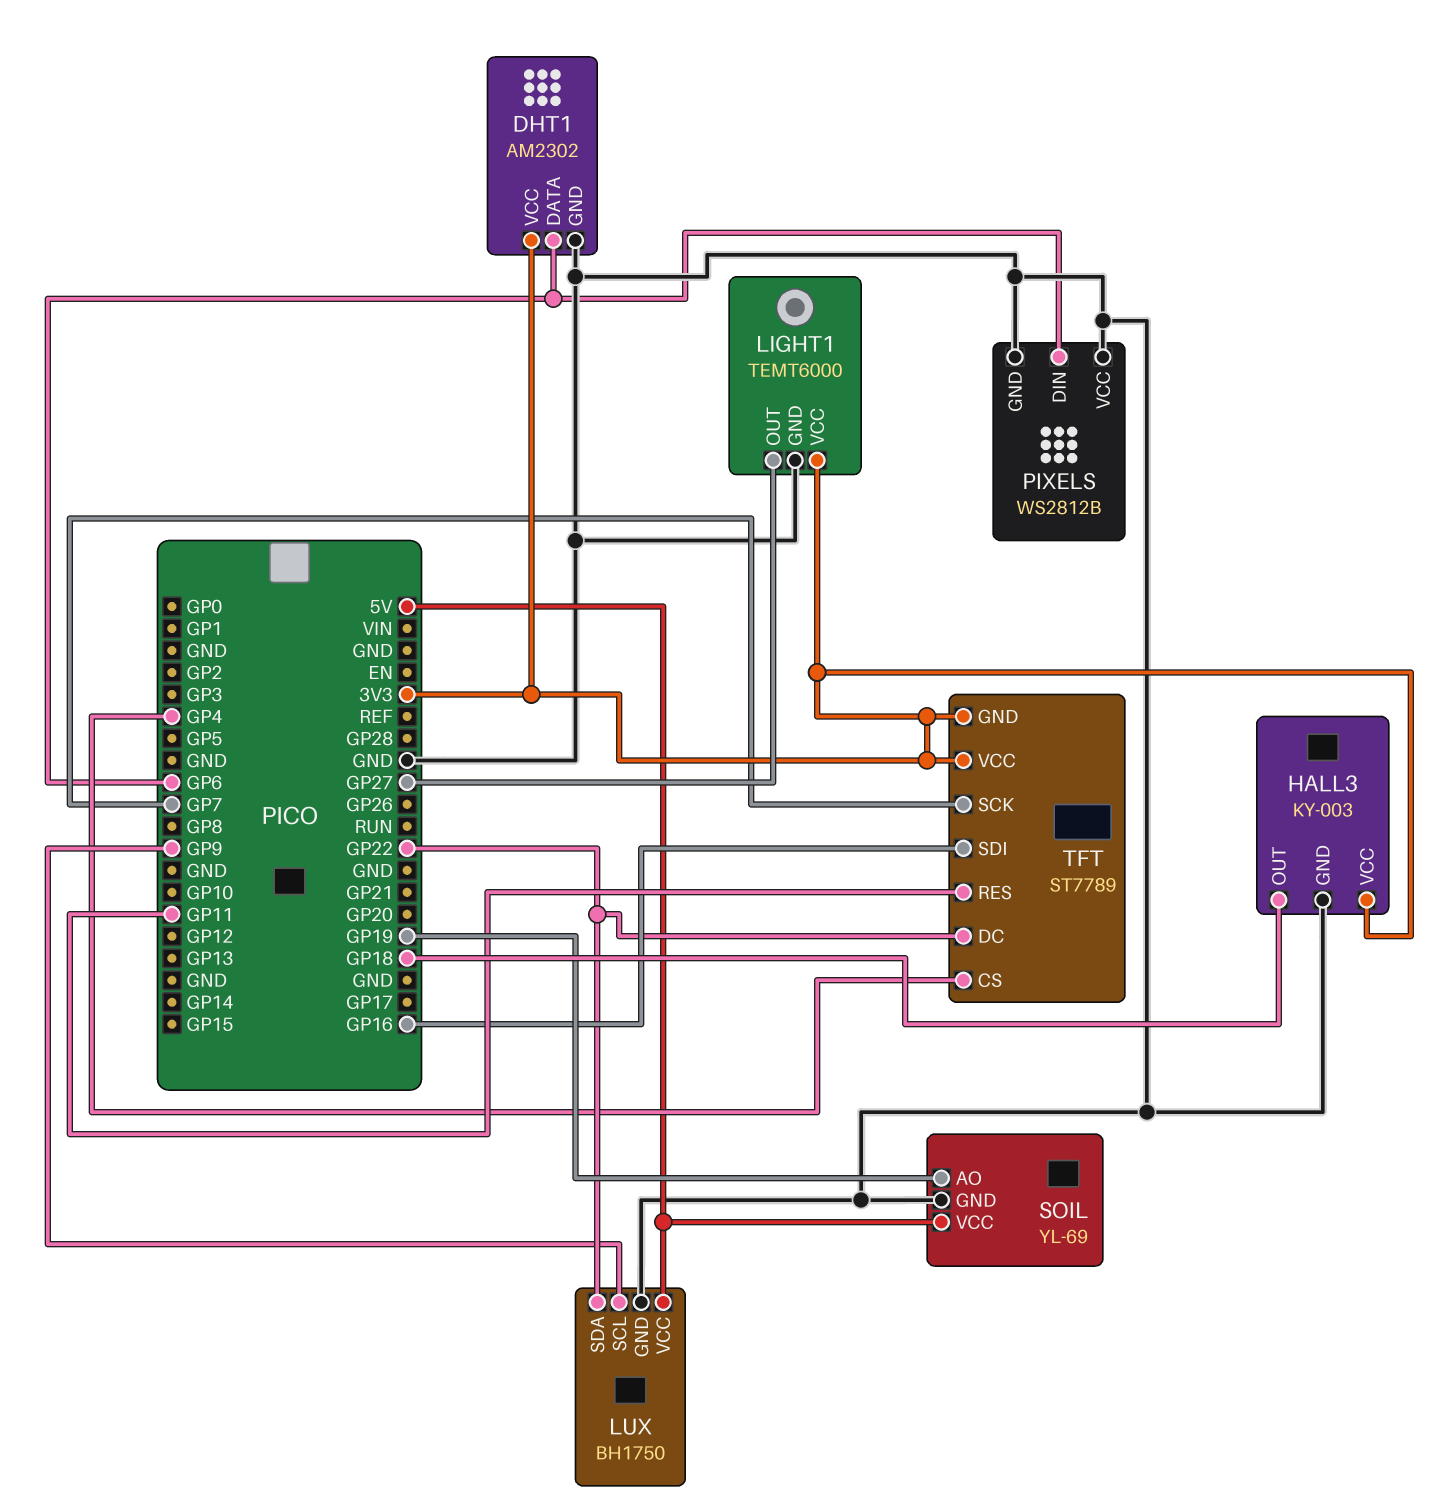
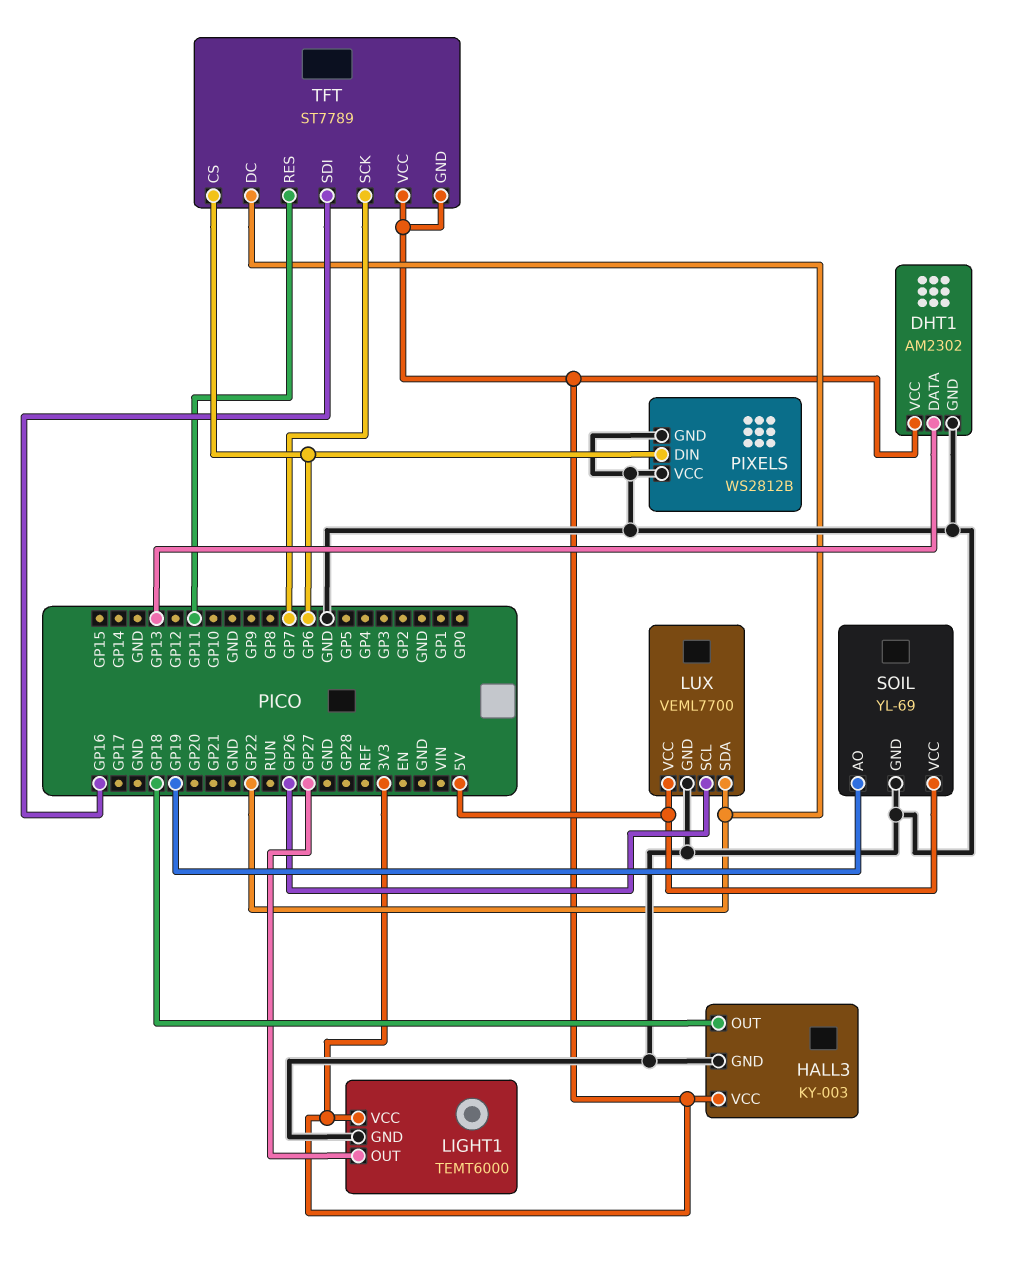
DHT1 pin DATA: GP6 -> GP13
LUX: BH1750 -> VEML7700
LUX pin SCL: GP9 -> GP26
TFT pin CS: GP4 -> GP6

